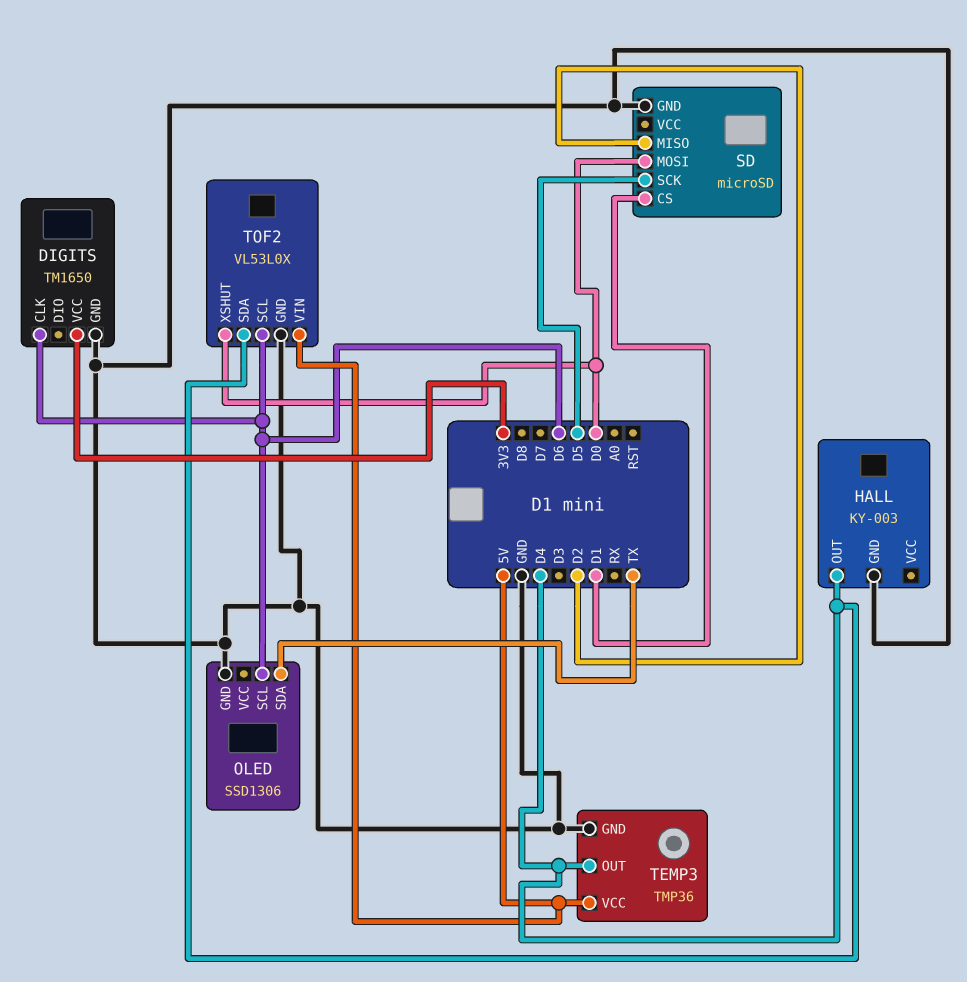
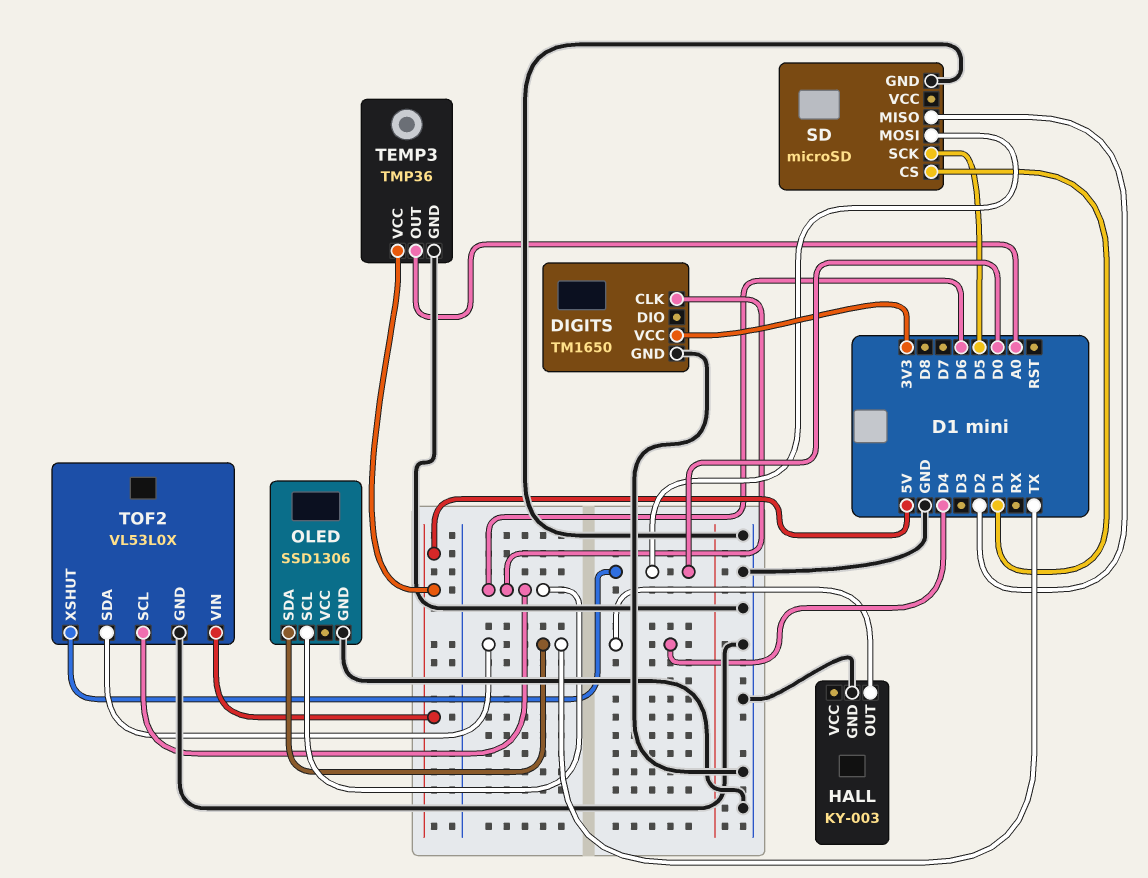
TEMP3 pin OUT: D4 -> A0
TOF2 pin SDA: D4 -> TX

